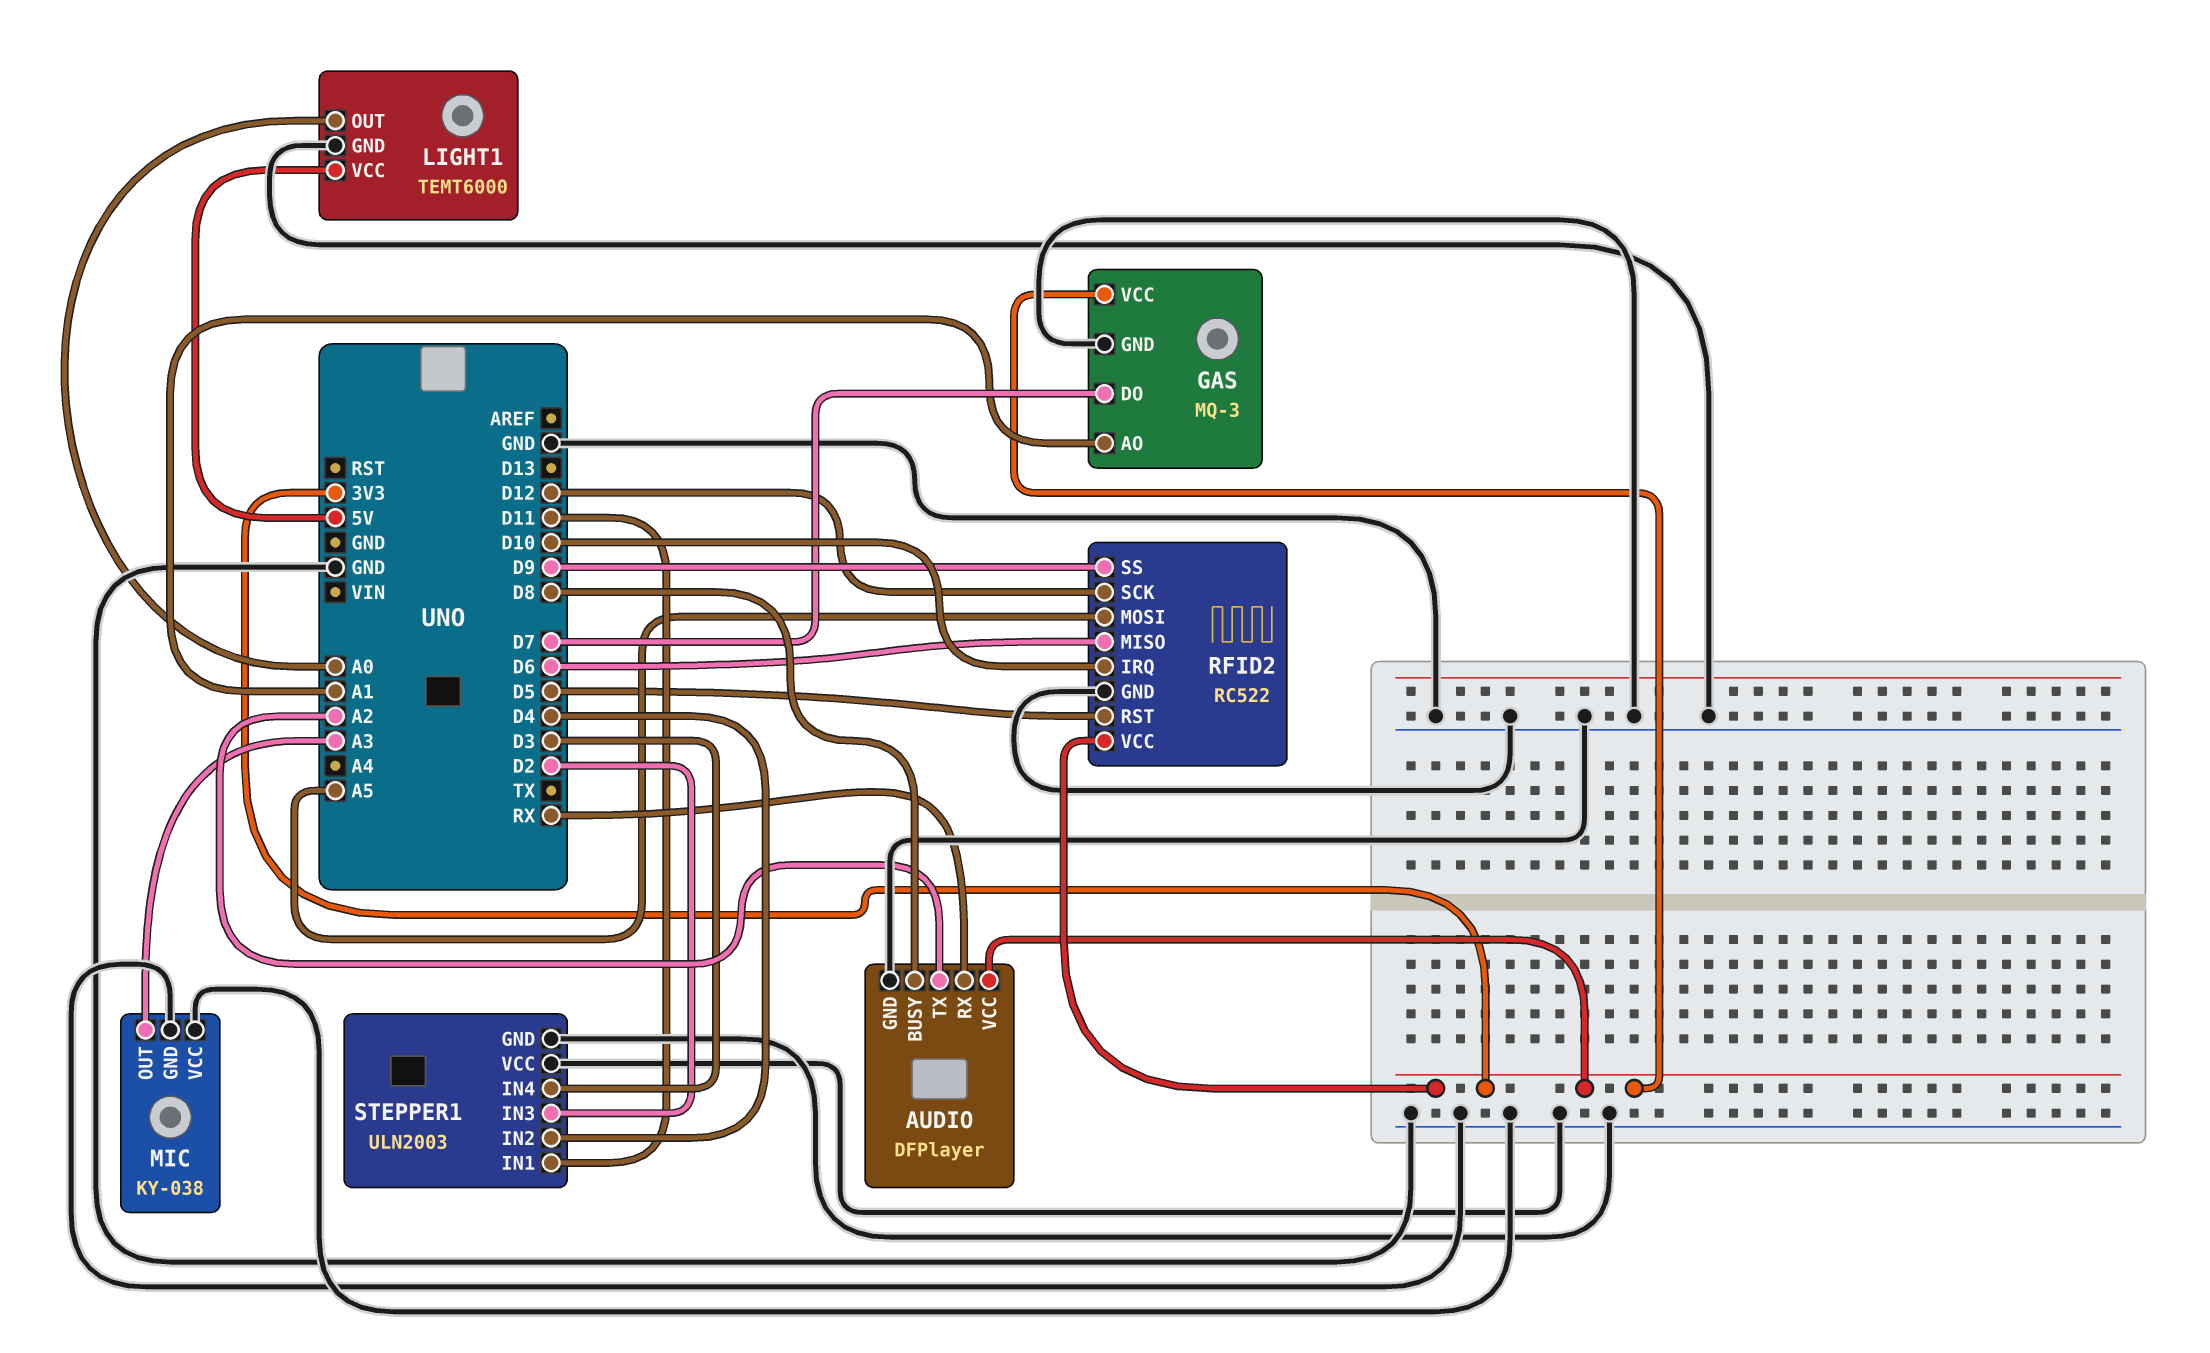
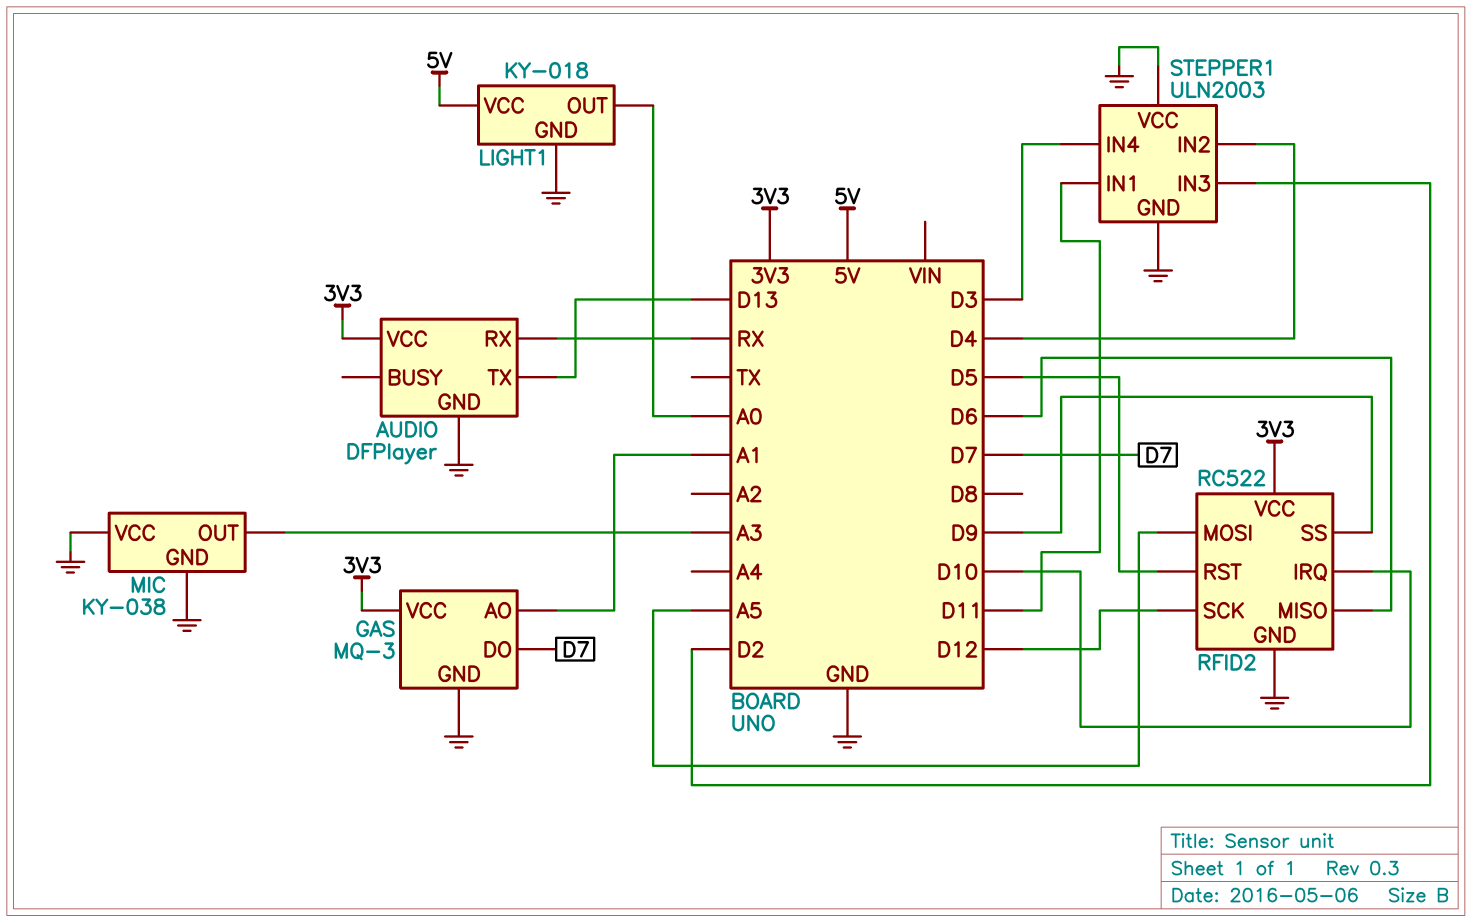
AUDIO pin BUSY: D8 -> none
AUDIO pin TX: A2 -> D13
LIGHT1: TEMT6000 -> KY-018

